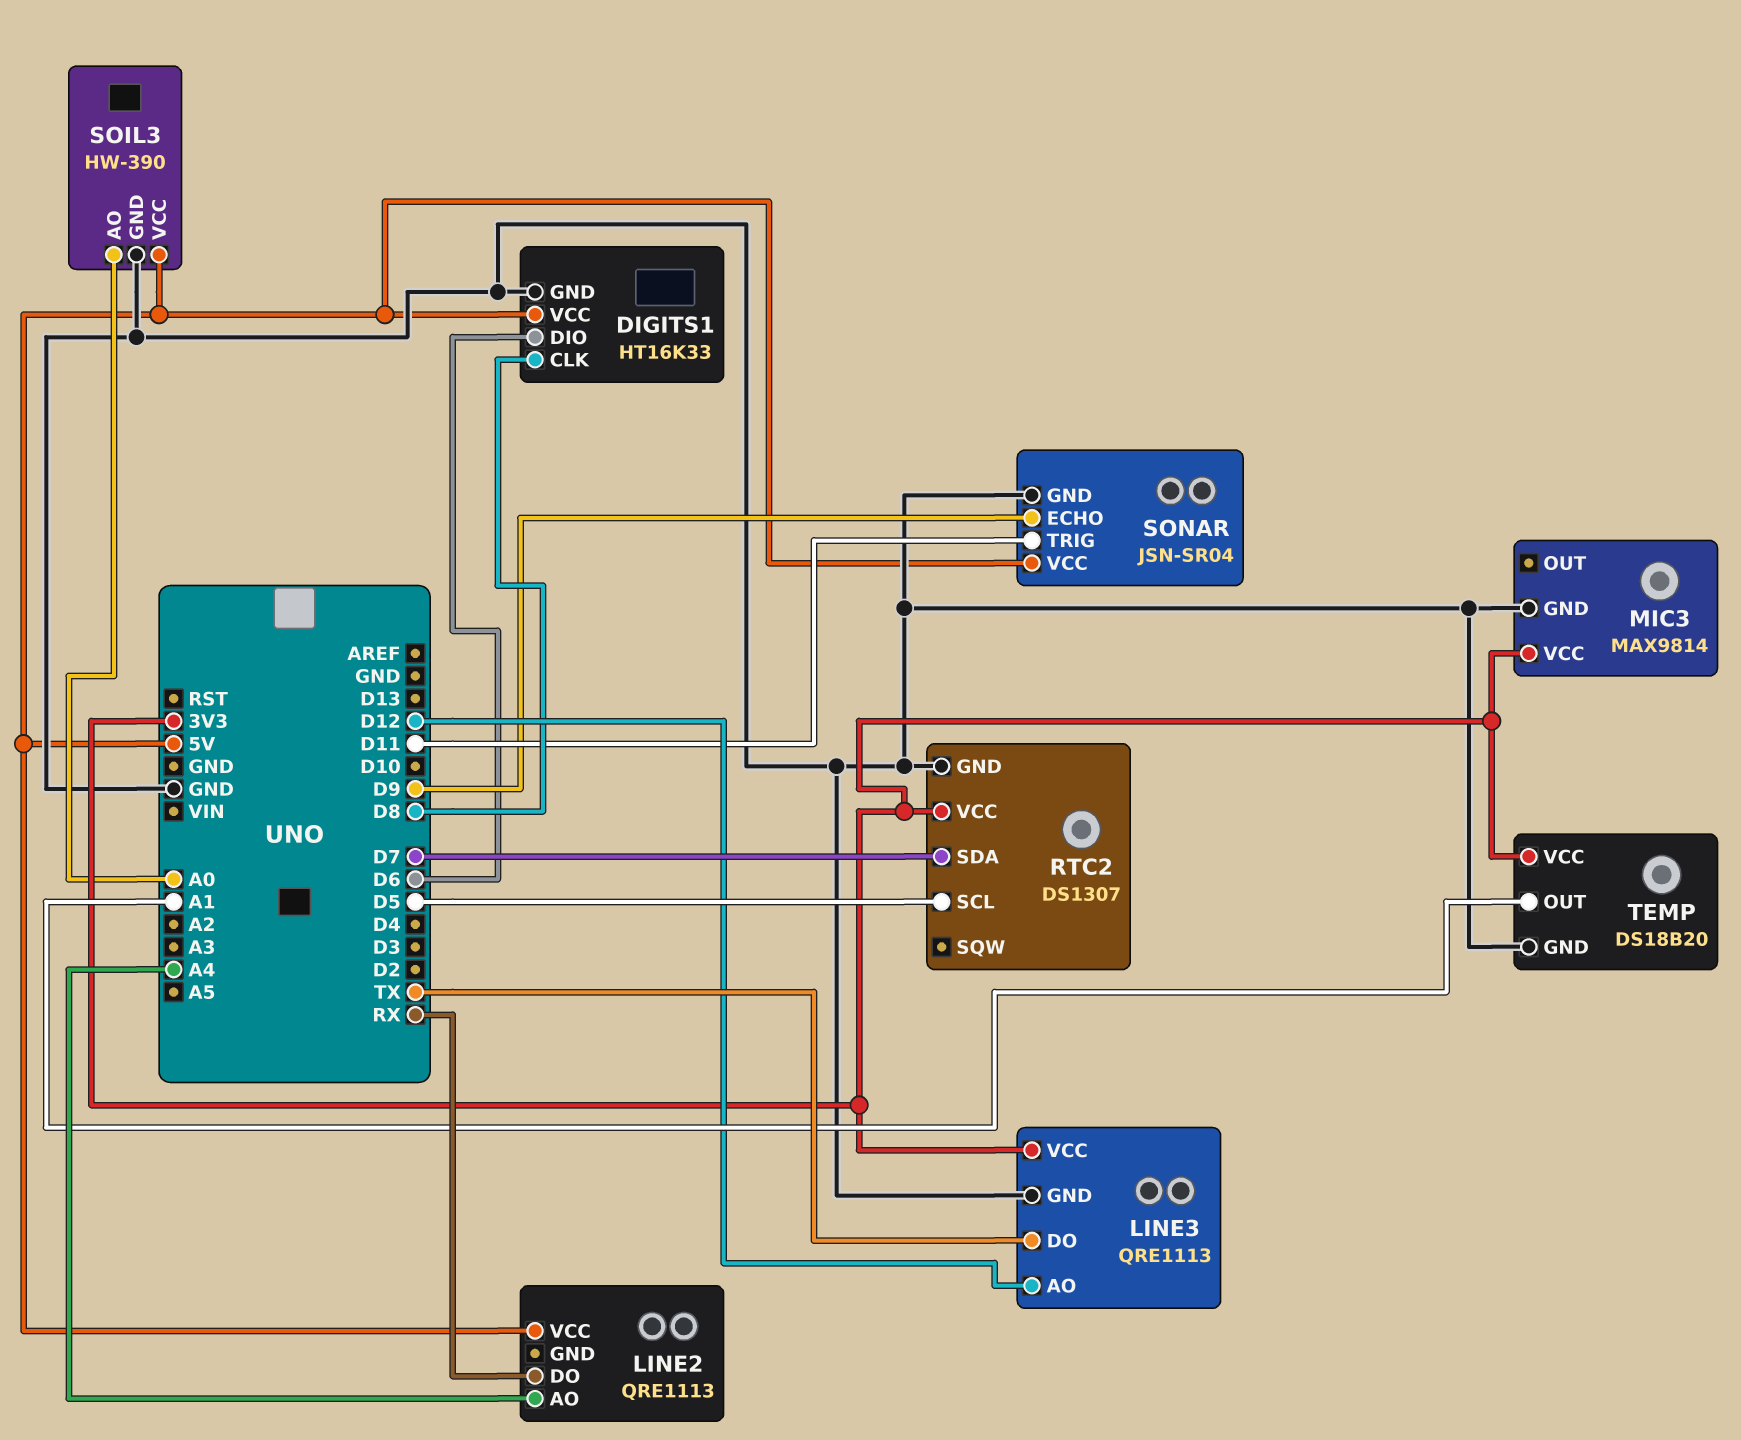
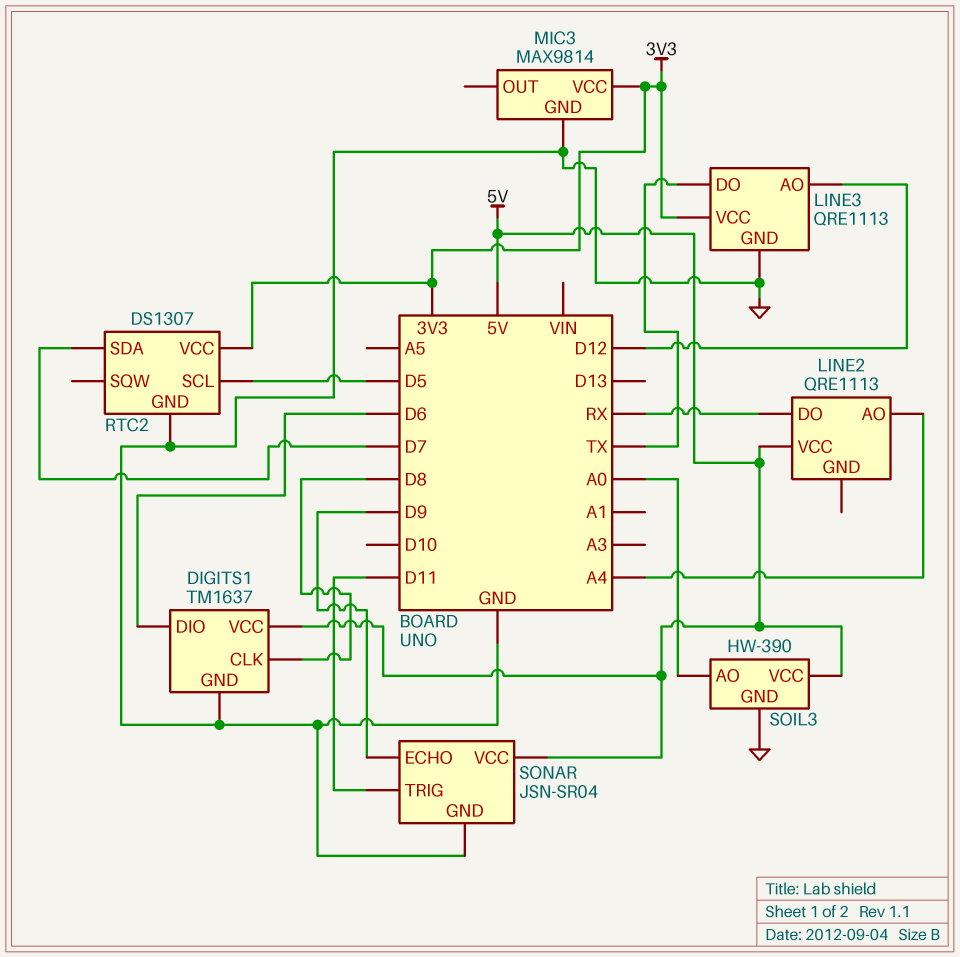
DIGITS1: HT16K33 -> TM1637
TEMP: DS18B20 -> none
TEMP pin GND: GND -> none
TEMP pin OUT: A1 -> none
TEMP pin VCC: 3V3 -> none

